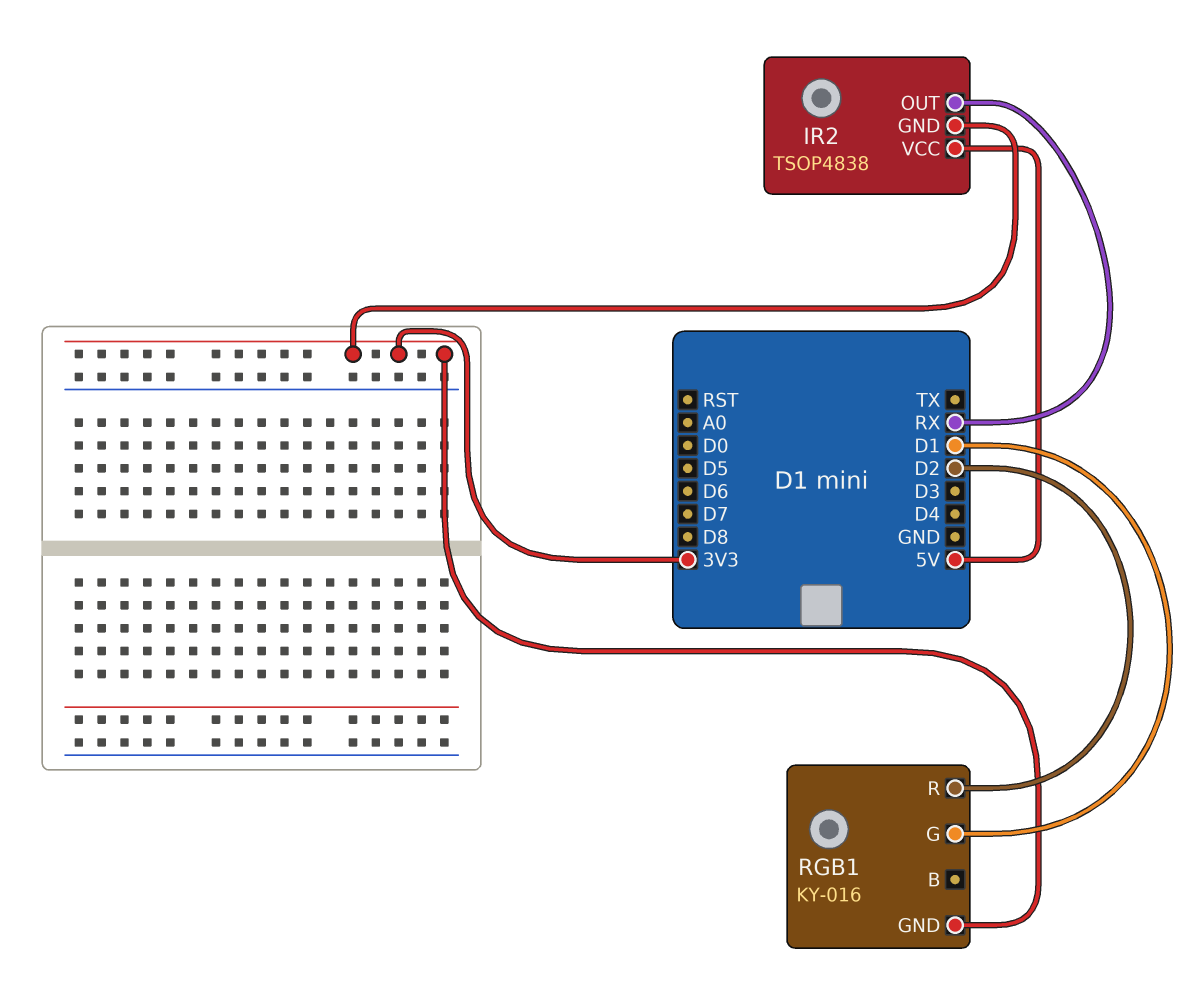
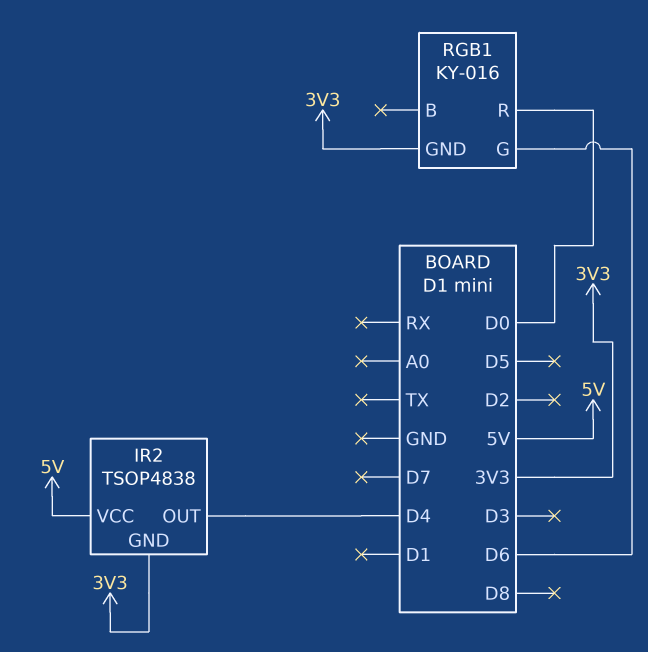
IR2 pin OUT: RX -> D4
RGB1 pin G: D1 -> D6
RGB1 pin R: D2 -> D0

